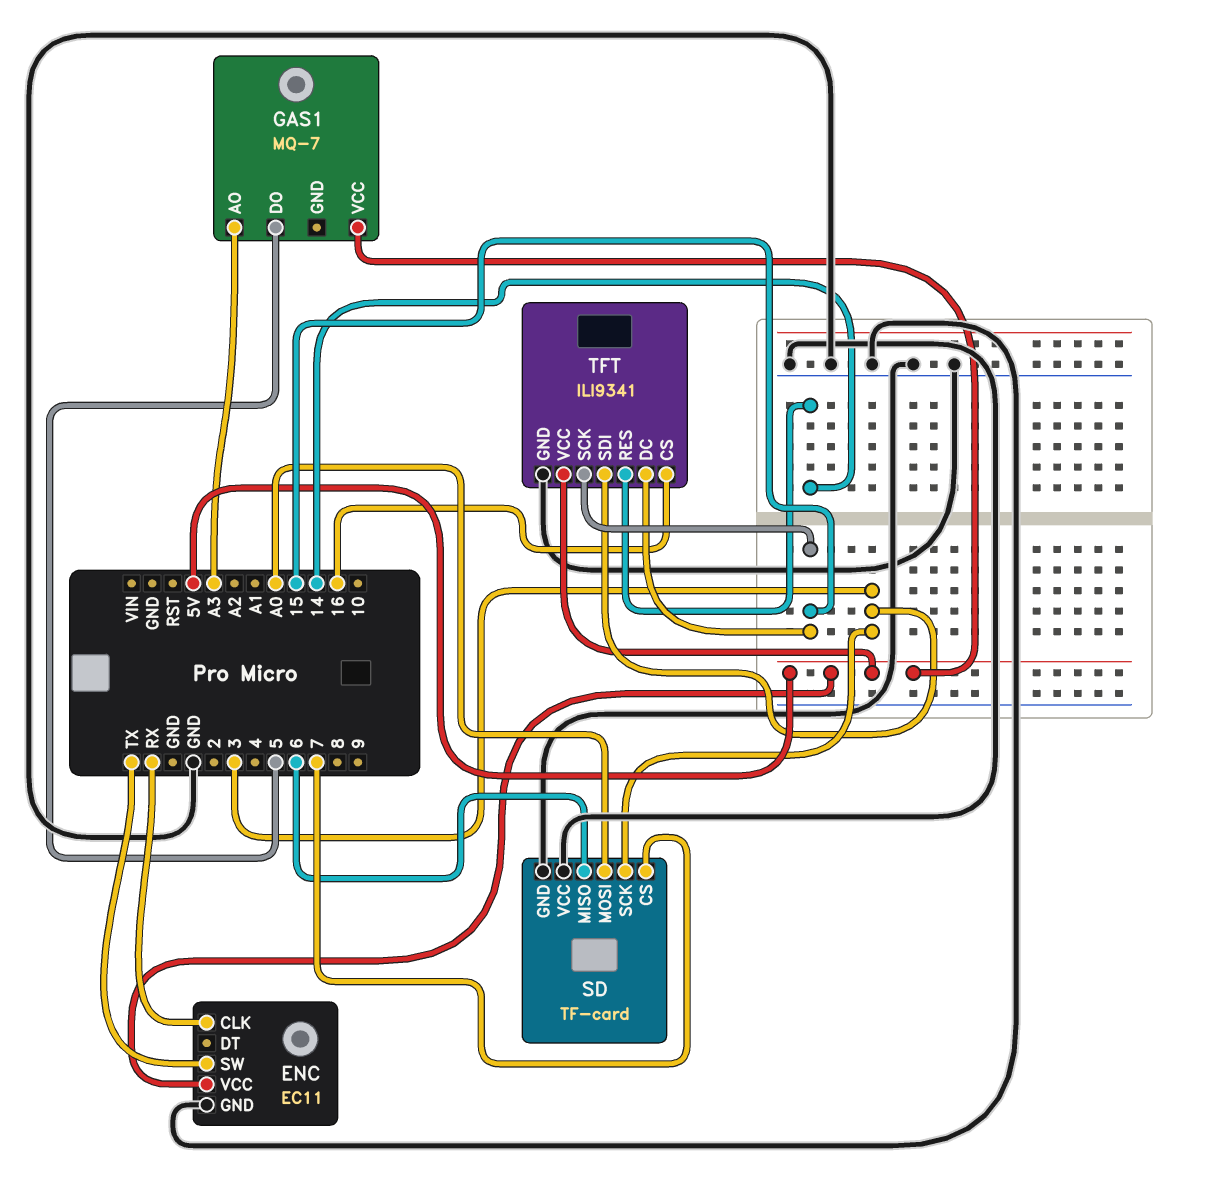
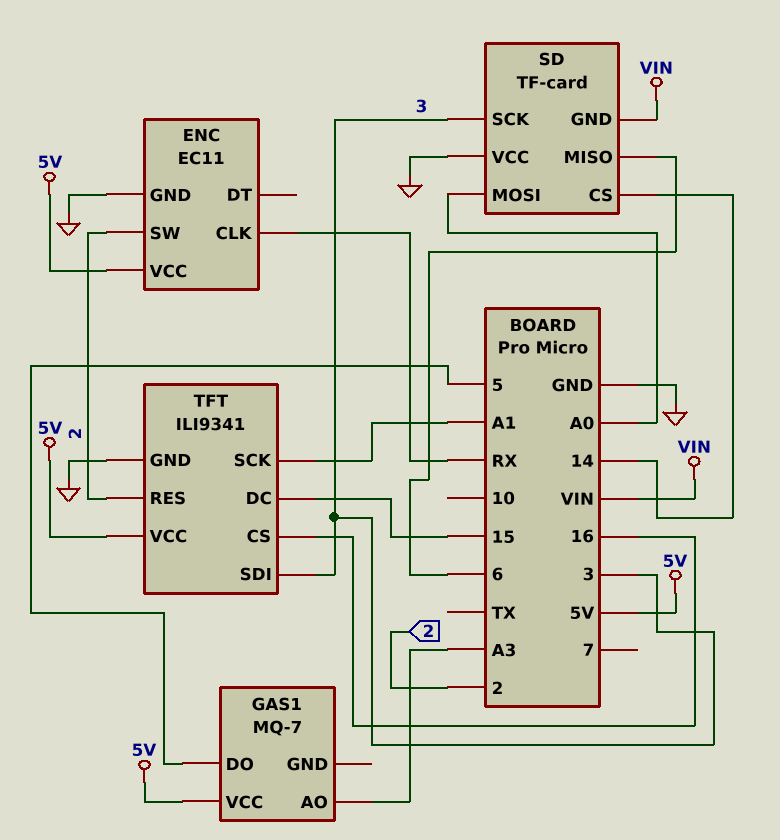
ENC pin SW: TX -> 2
SD pin CS: 7 -> 14
SD pin GND: GND -> VIN
TFT pin RES: 14 -> 2
TFT pin SCK: 15 -> A1

